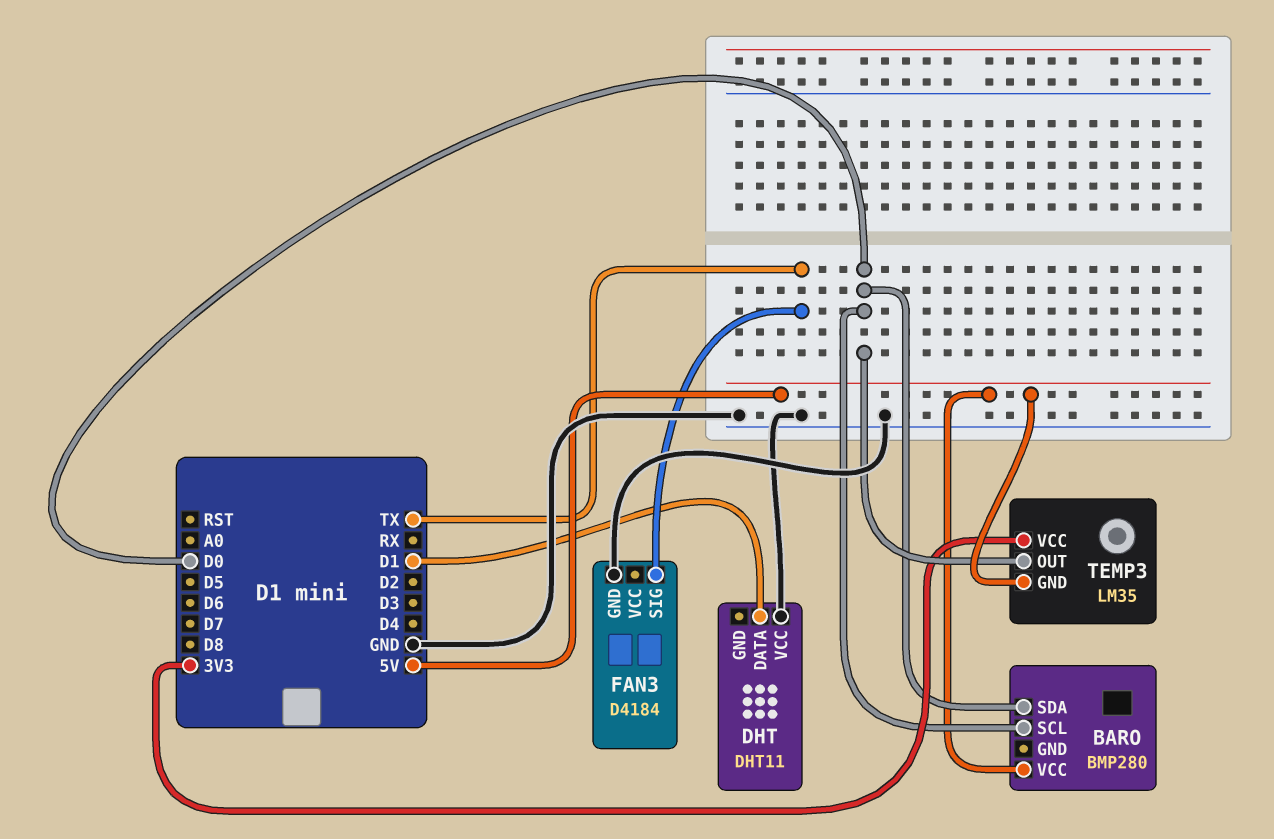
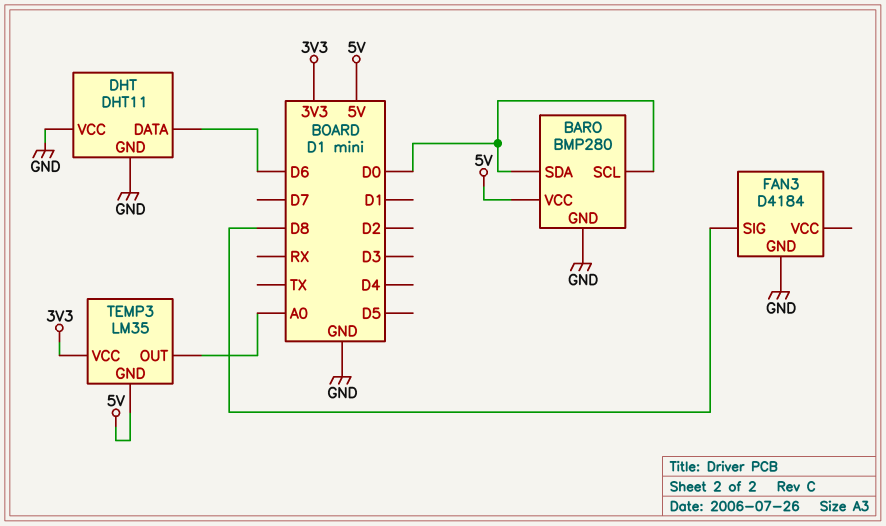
BARO pin GND: none -> GND
DHT pin DATA: D1 -> D6
DHT pin GND: none -> GND
FAN3 pin SIG: TX -> D8
TEMP3 pin OUT: D0 -> A0

